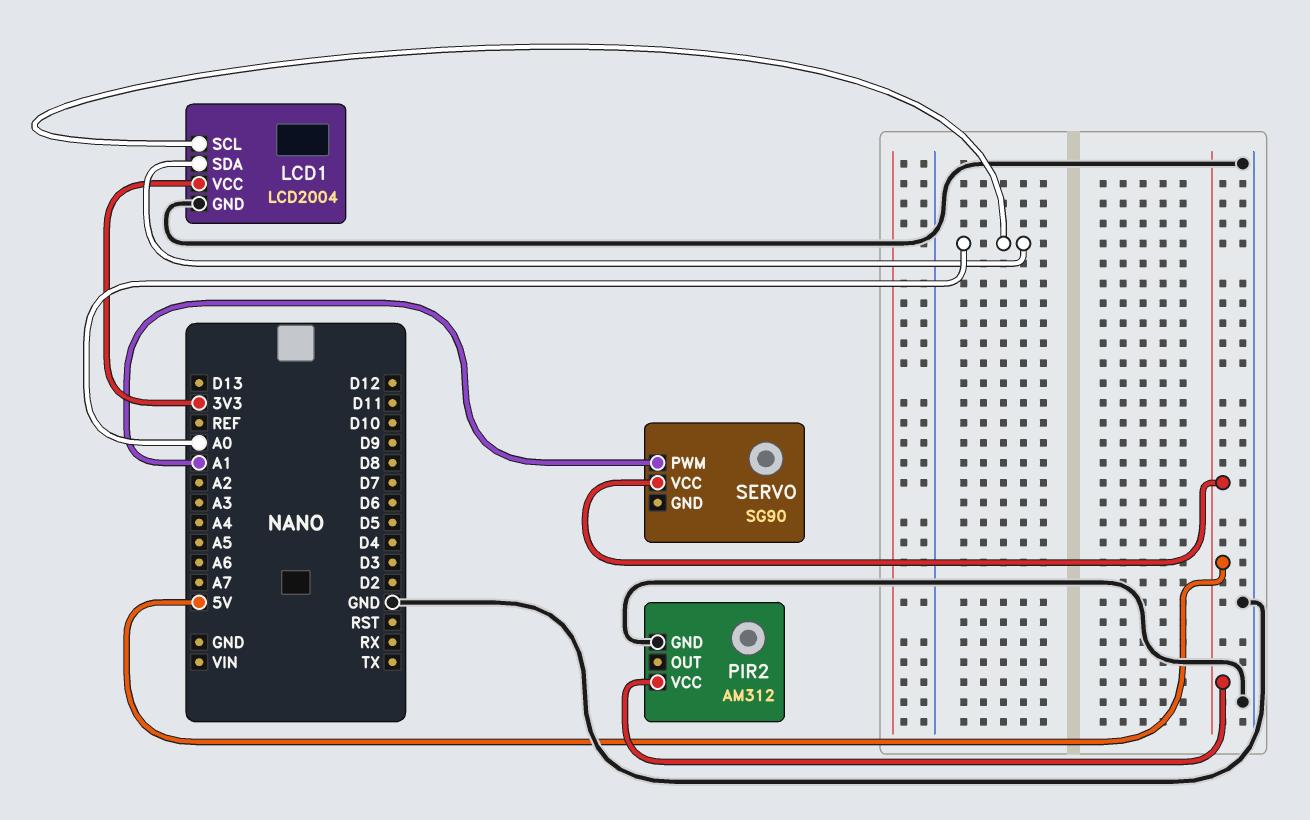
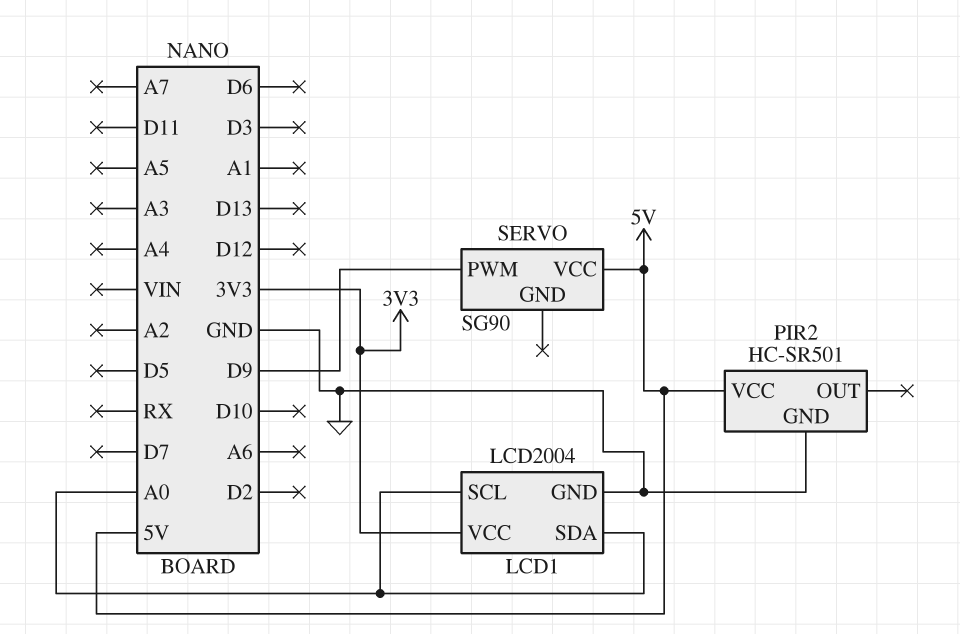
PIR2: AM312 -> HC-SR501
SERVO pin PWM: A1 -> D9

